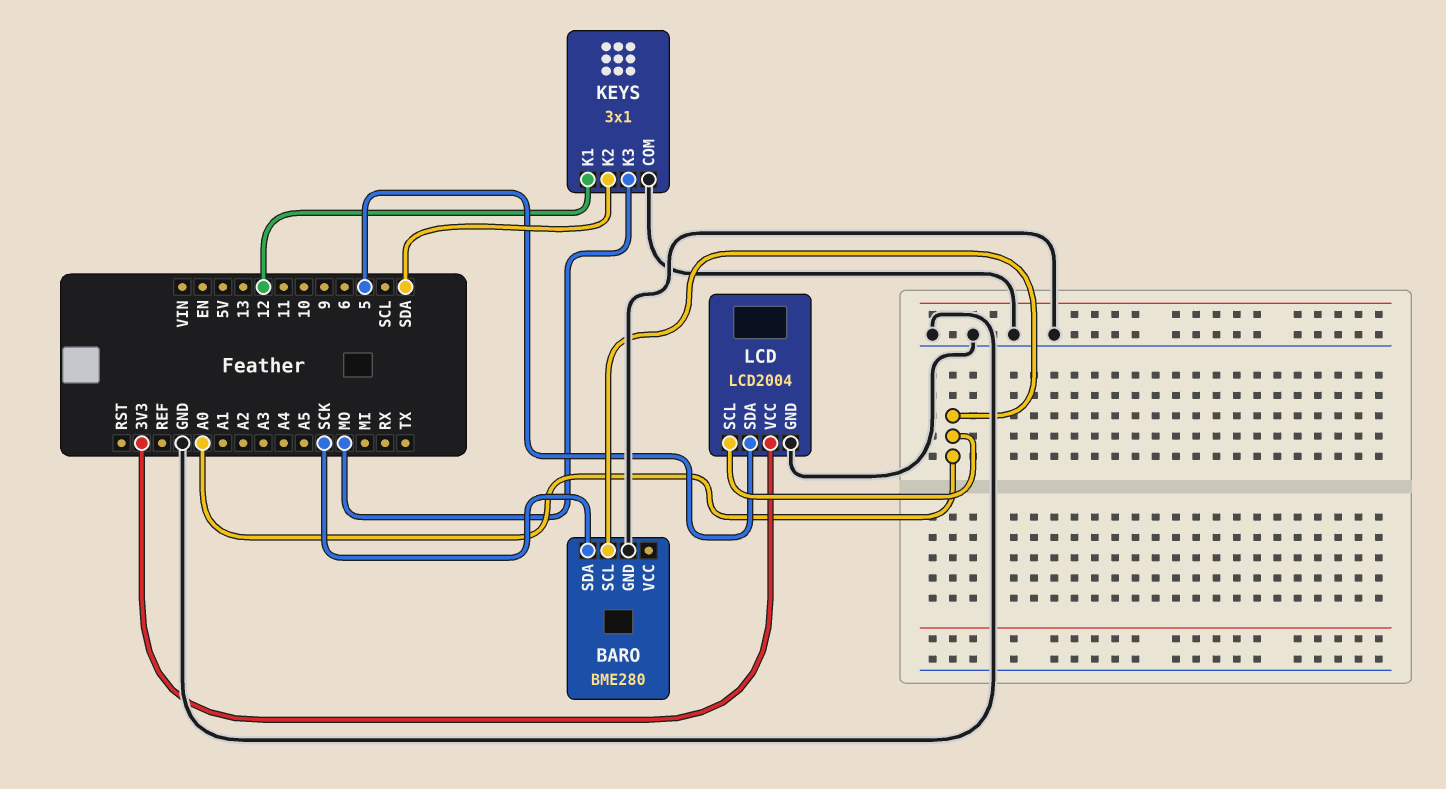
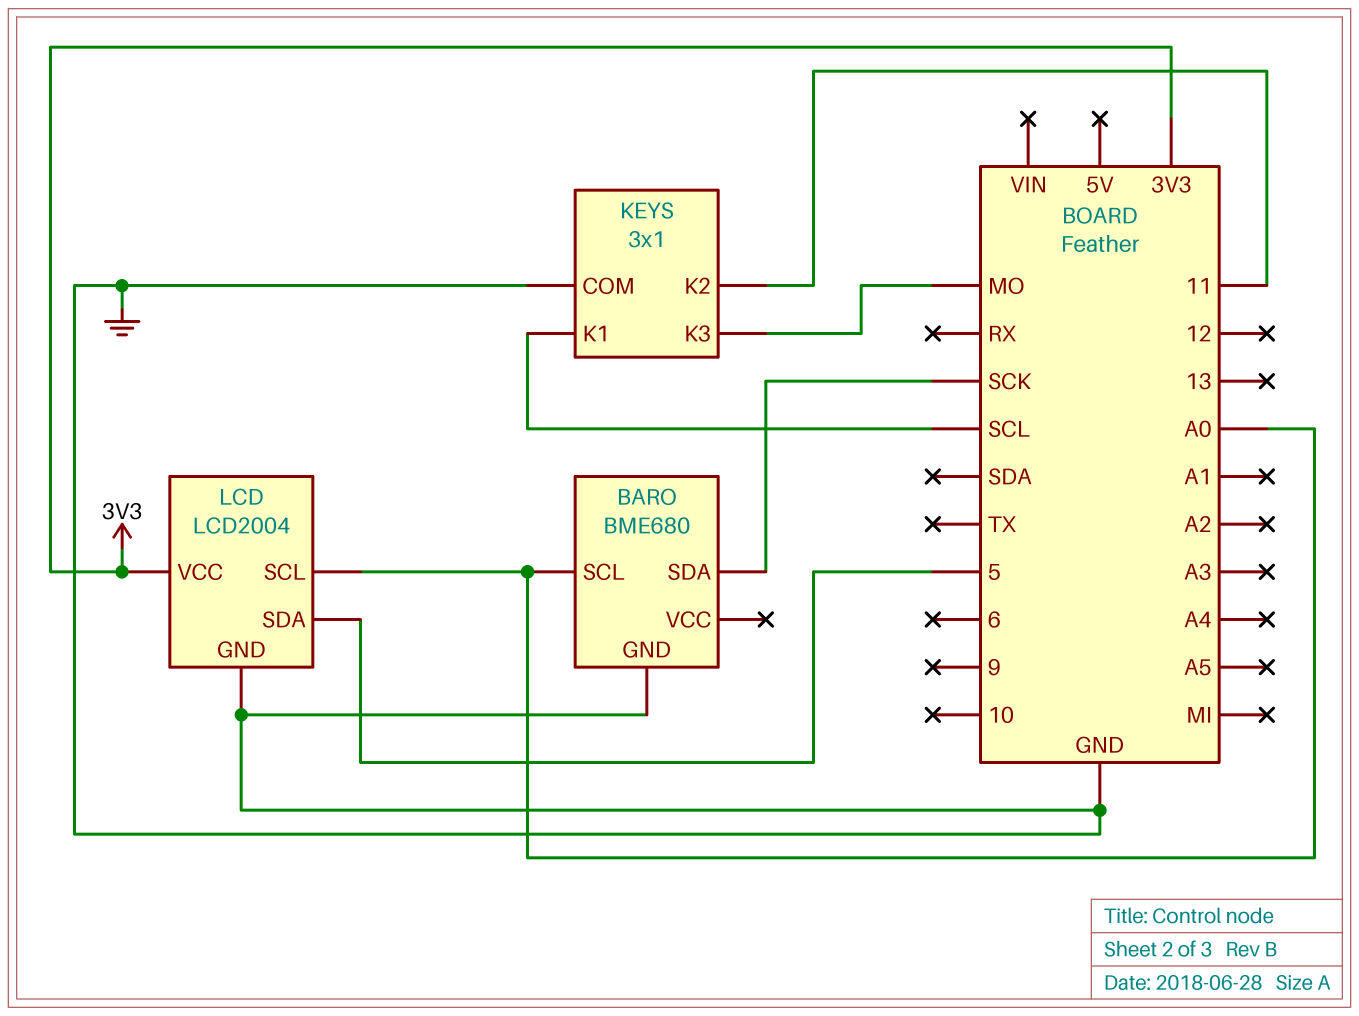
BARO: BME280 -> BME680
KEYS pin K1: 12 -> SCL
KEYS pin K2: SDA -> 11

